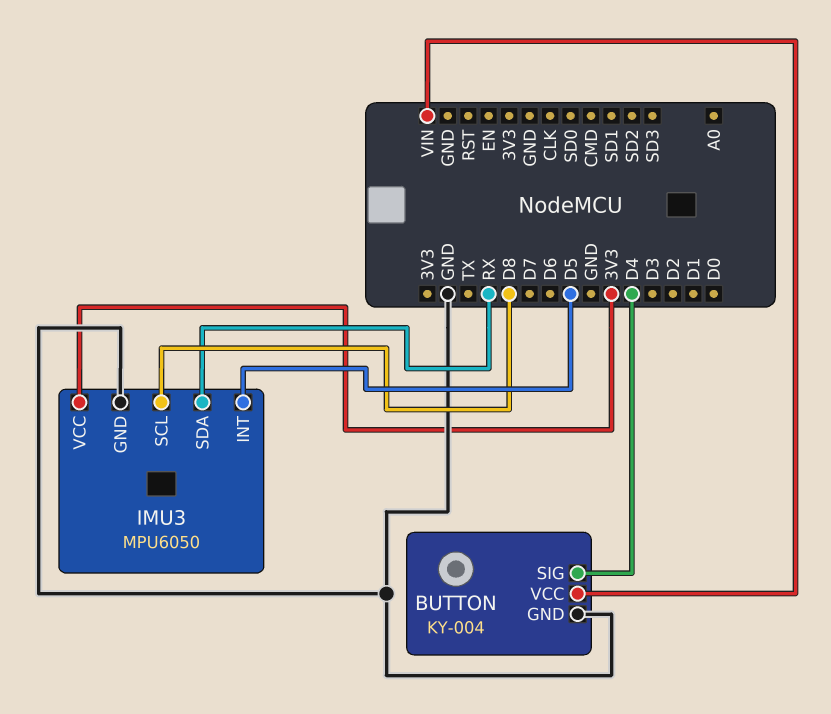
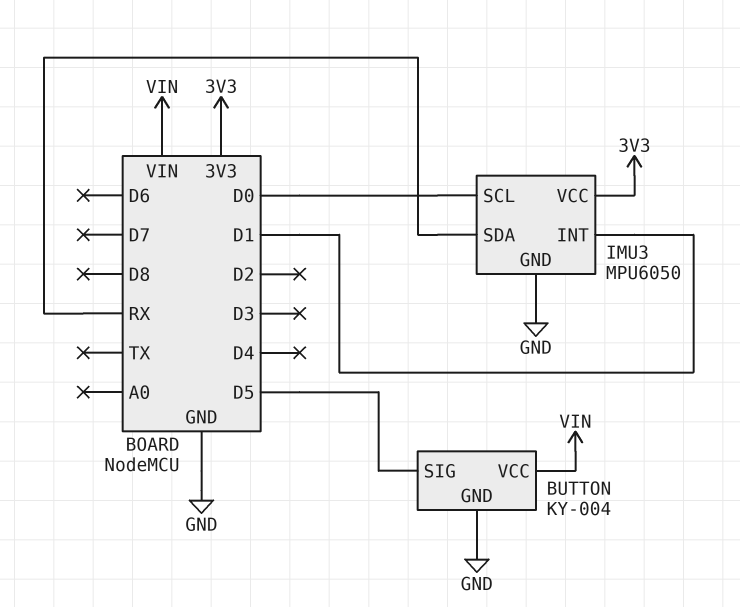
BUTTON pin SIG: D4 -> D5
IMU3 pin INT: D5 -> D1
IMU3 pin SCL: D8 -> D0

